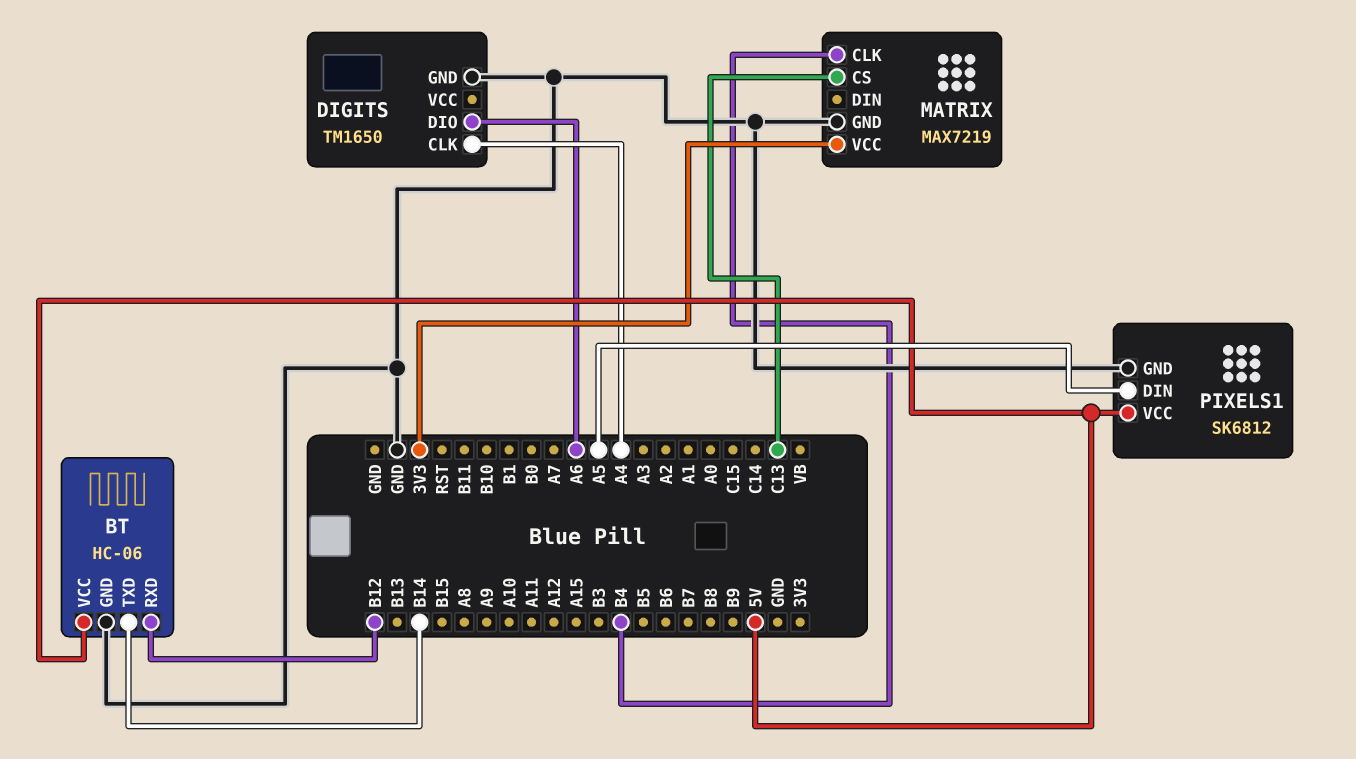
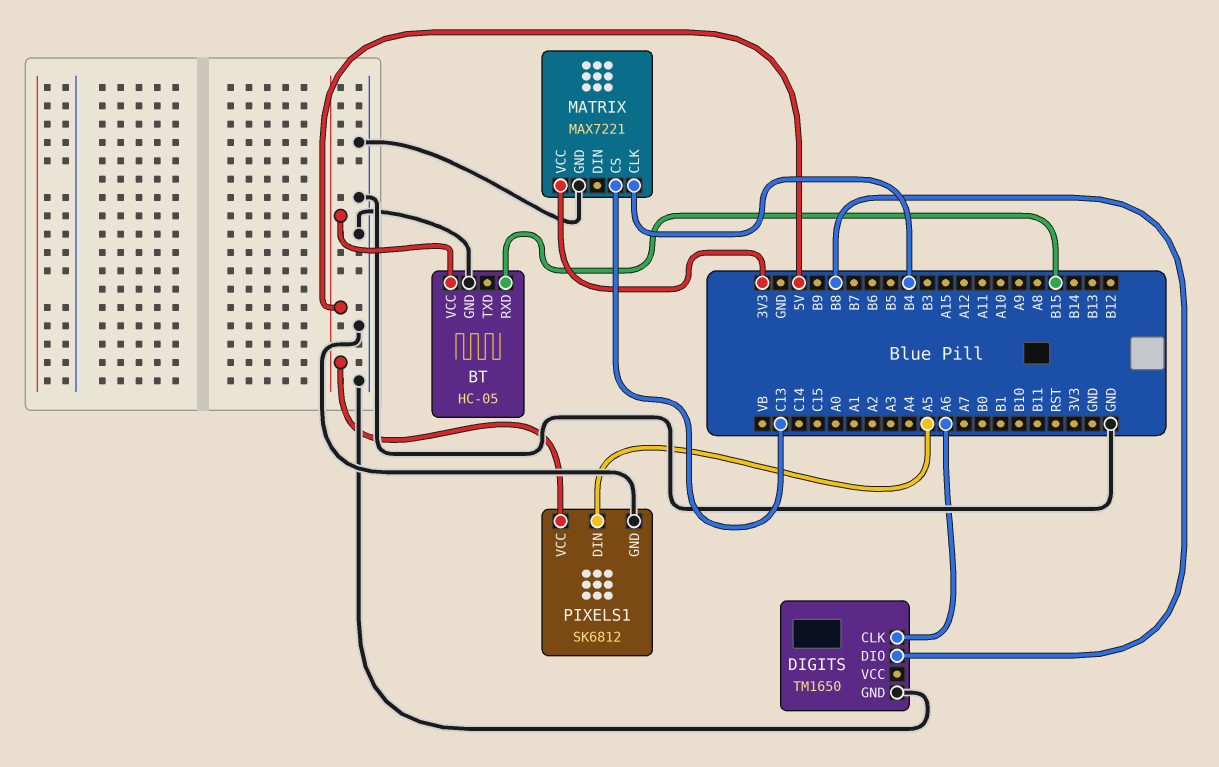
BT: HC-06 -> HC-05
BT pin RXD: B12 -> B15
BT pin TXD: B14 -> none
DIGITS pin CLK: A4 -> A6
DIGITS pin DIO: A6 -> B8
MATRIX: MAX7219 -> MAX7221

